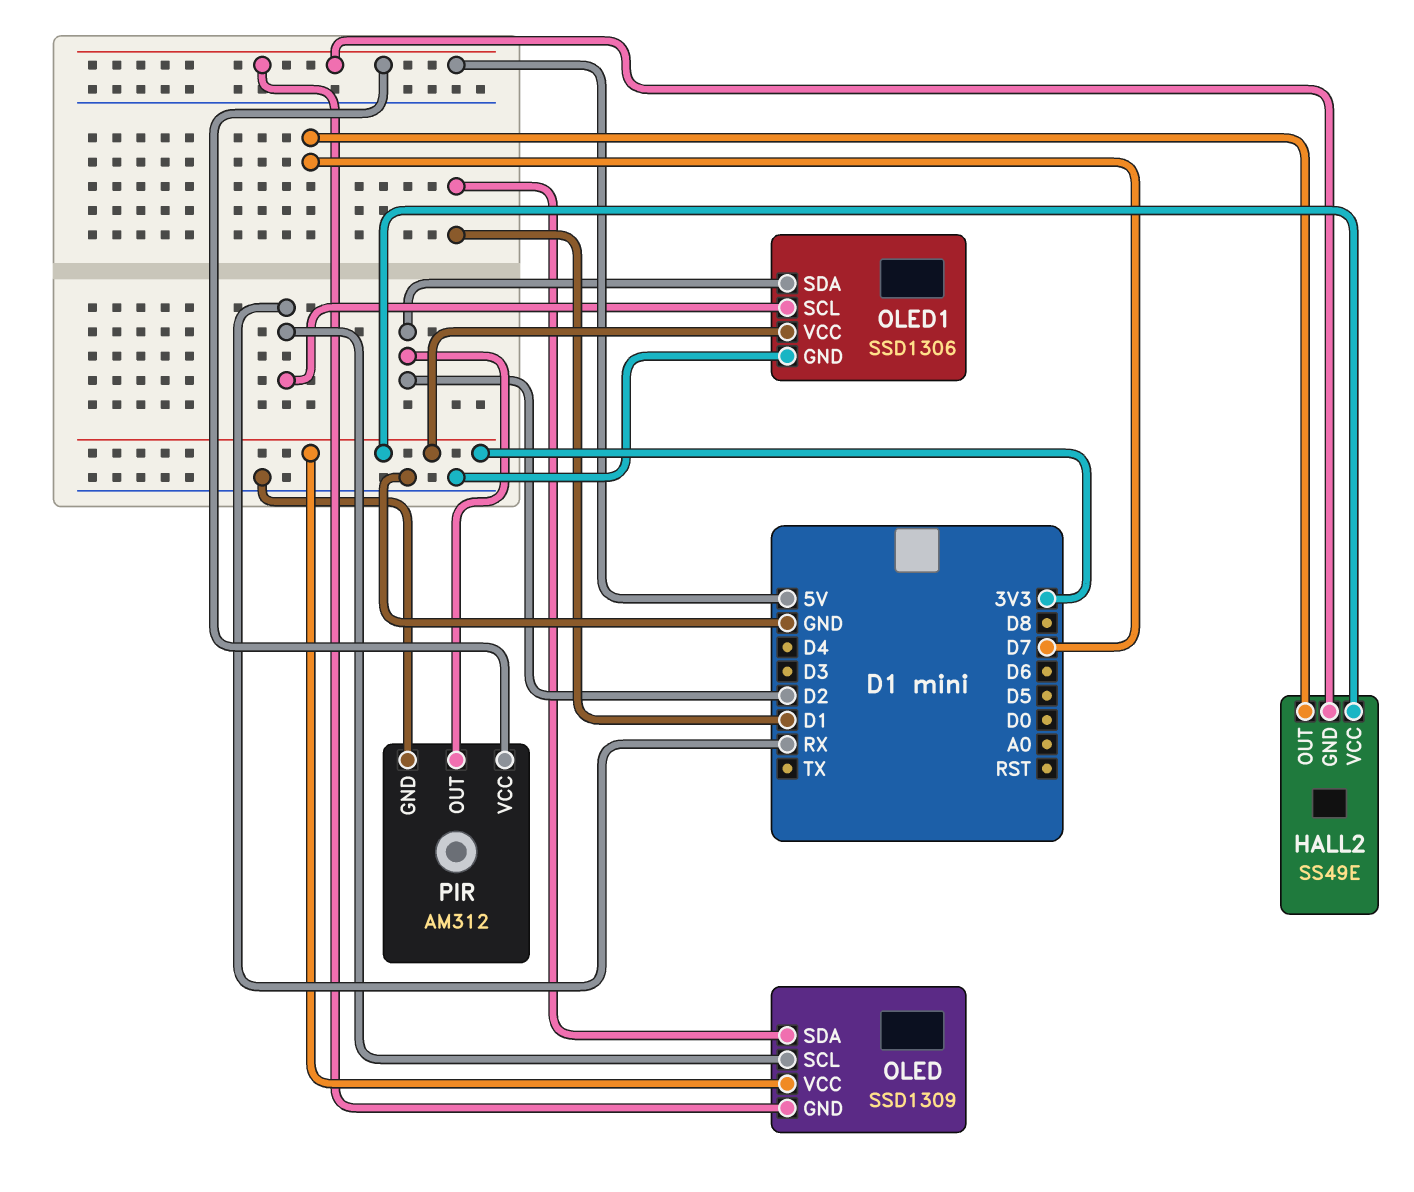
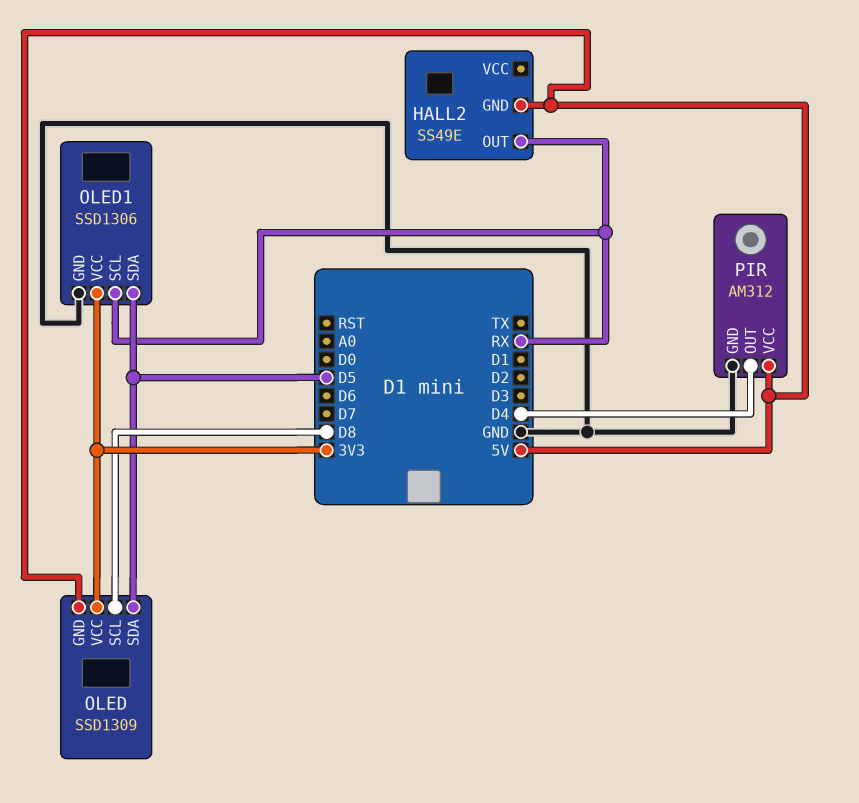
HALL2 pin OUT: D7 -> RX
HALL2 pin VCC: 3V3 -> none
OLED pin SCL: RX -> D8
OLED pin SDA: D1 -> D5
OLED1 pin SDA: D2 -> D5
PIR pin OUT: D2 -> D4

